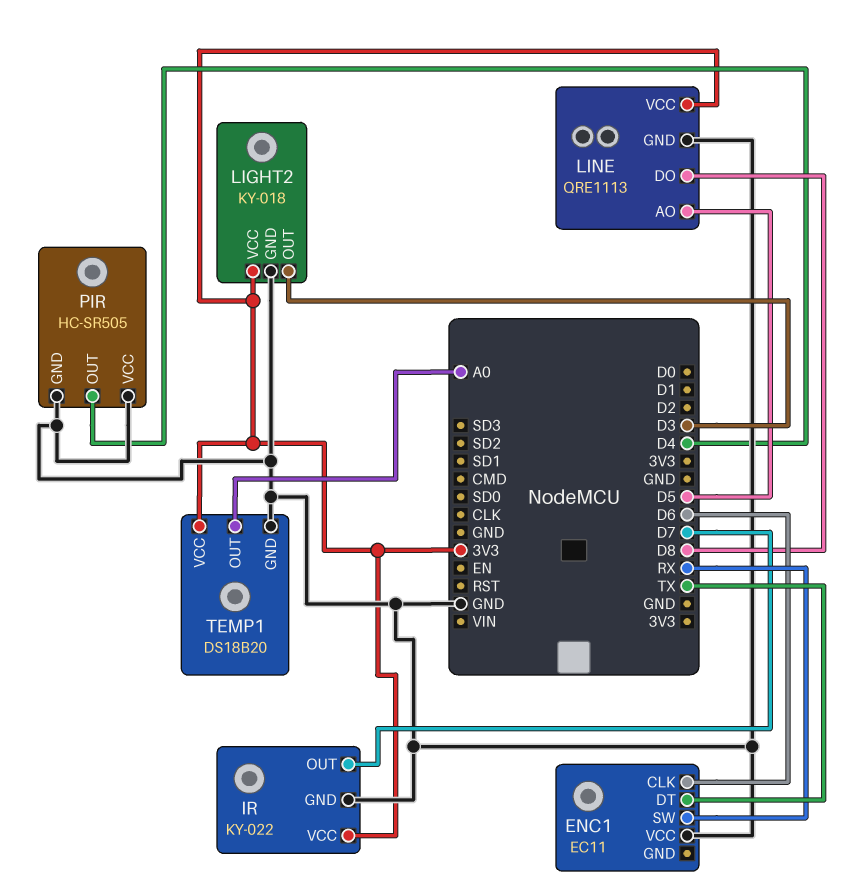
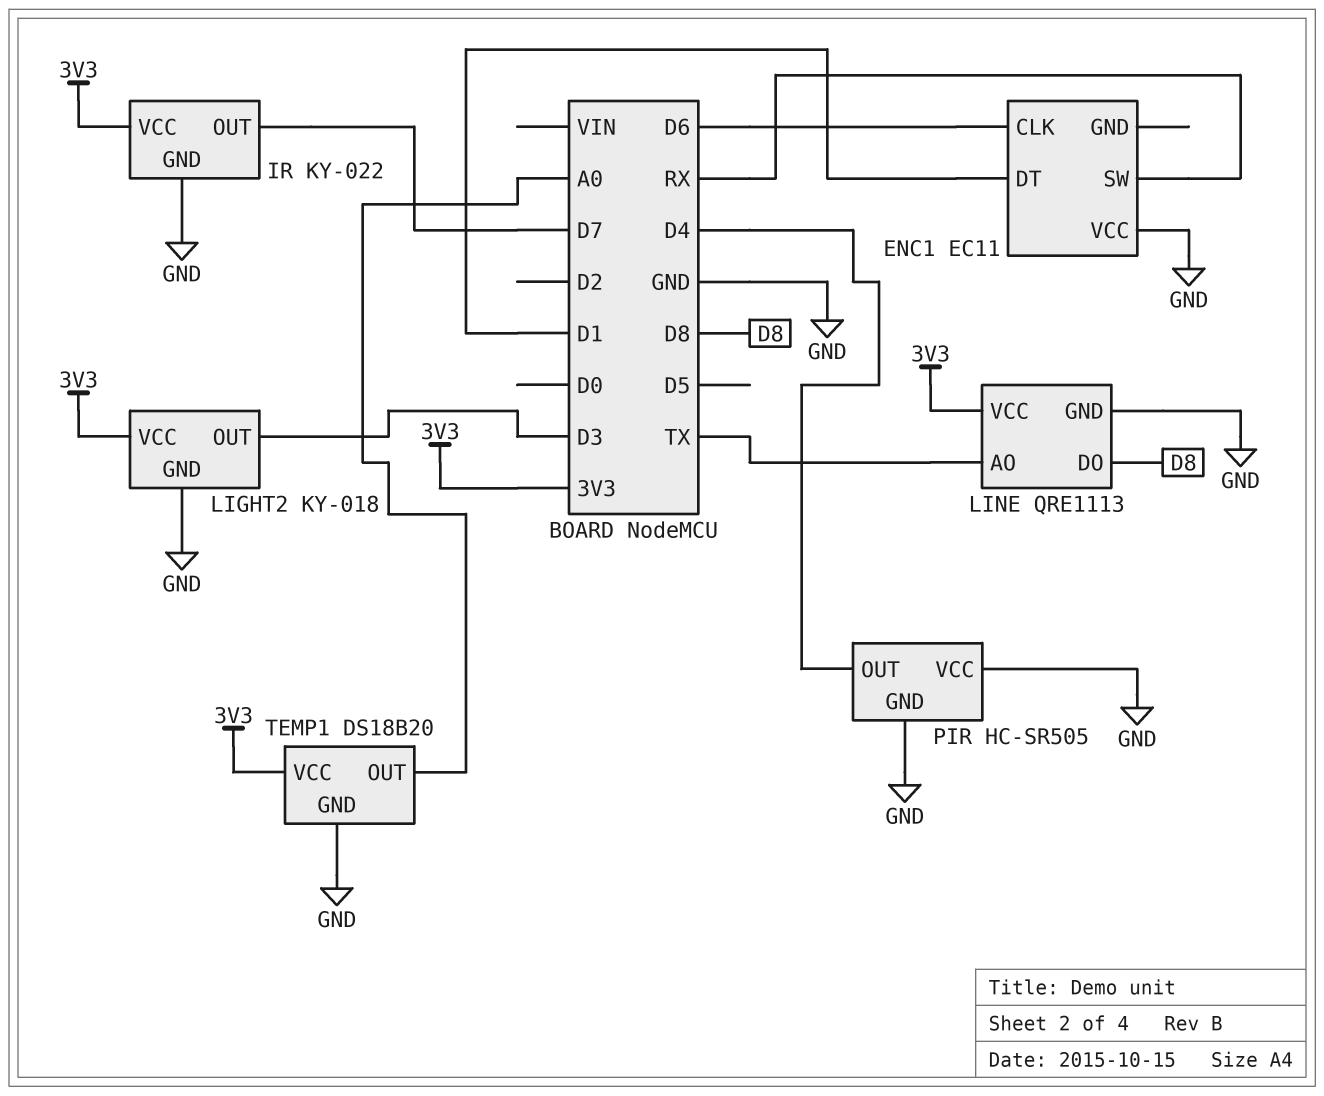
ENC1 pin DT: TX -> D1
LINE pin AO: D5 -> TX

